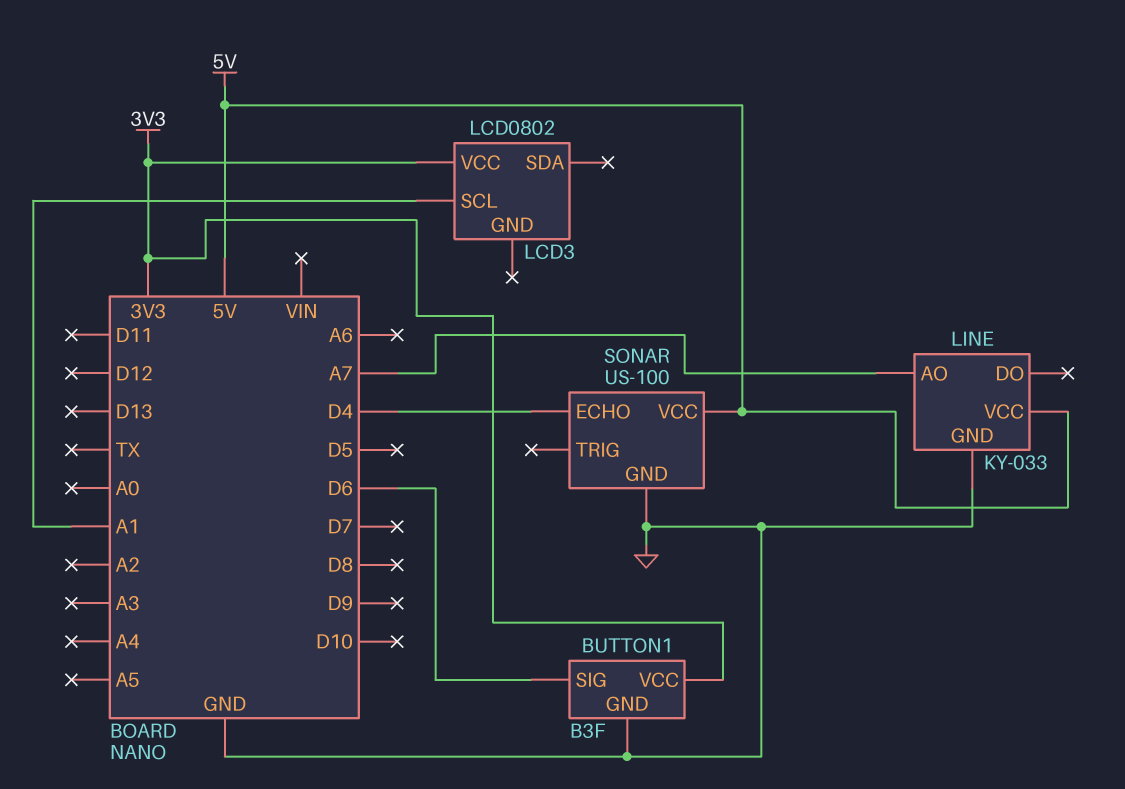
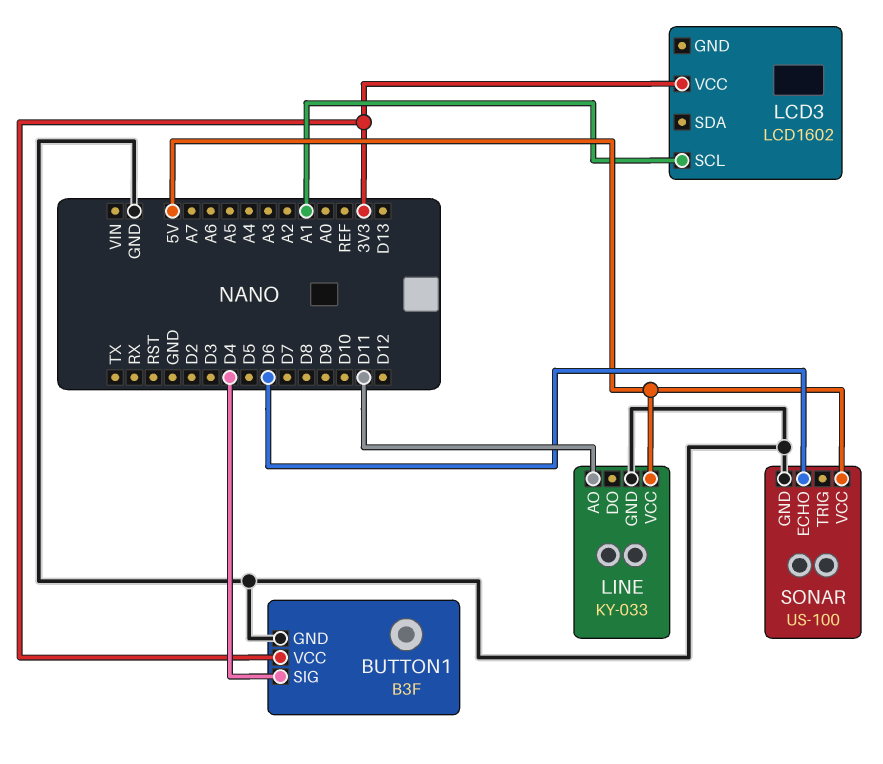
BUTTON1 pin SIG: D6 -> D4
LCD3: LCD0802 -> LCD1602
LINE pin AO: A7 -> D11
SONAR pin ECHO: D4 -> D6

